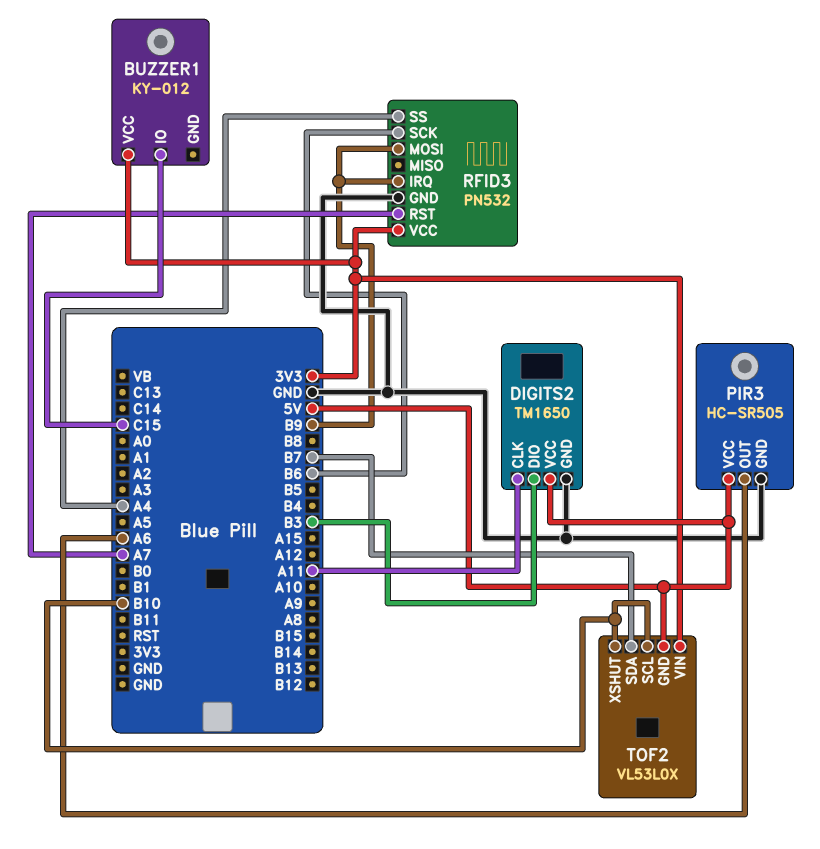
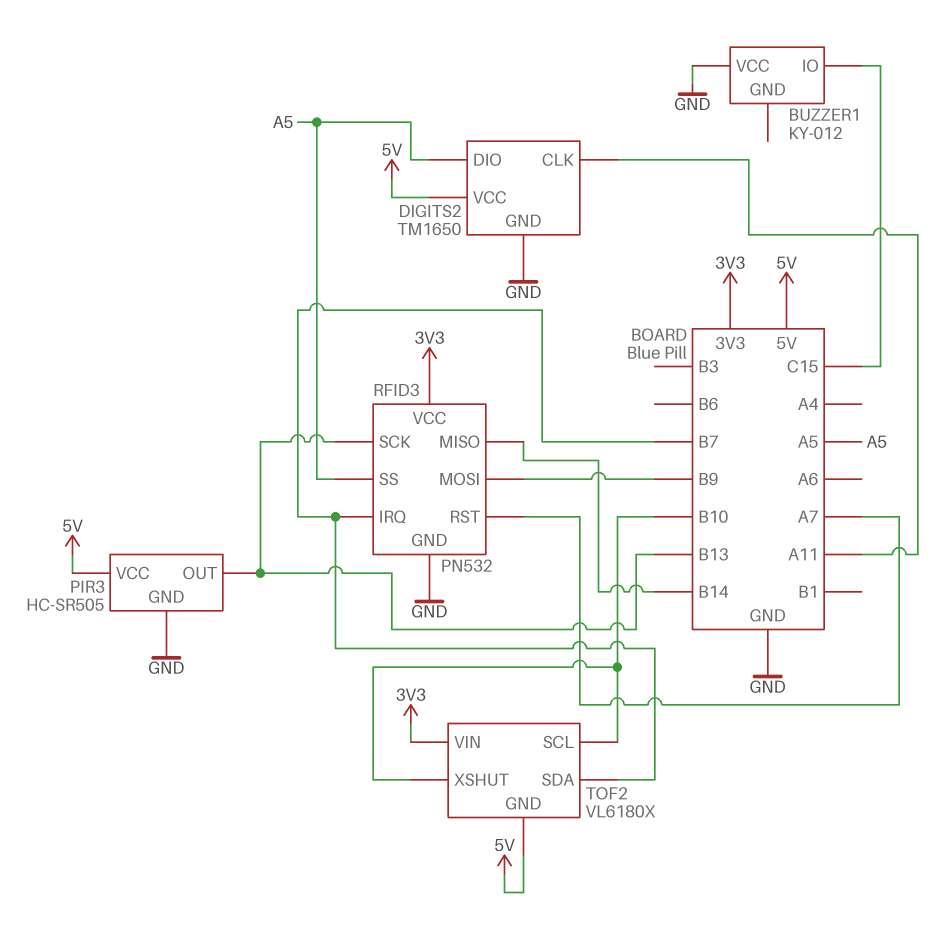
BUZZER1 pin VCC: 3V3 -> GND
DIGITS2 pin DIO: B3 -> A5
PIR3 pin OUT: A6 -> B13
RFID3 pin IRQ: B9 -> B7
RFID3 pin MISO: none -> B14
RFID3 pin SCK: B6 -> B13
RFID3 pin SS: A4 -> A5
TOF2: VL53L0X -> VL6180X

